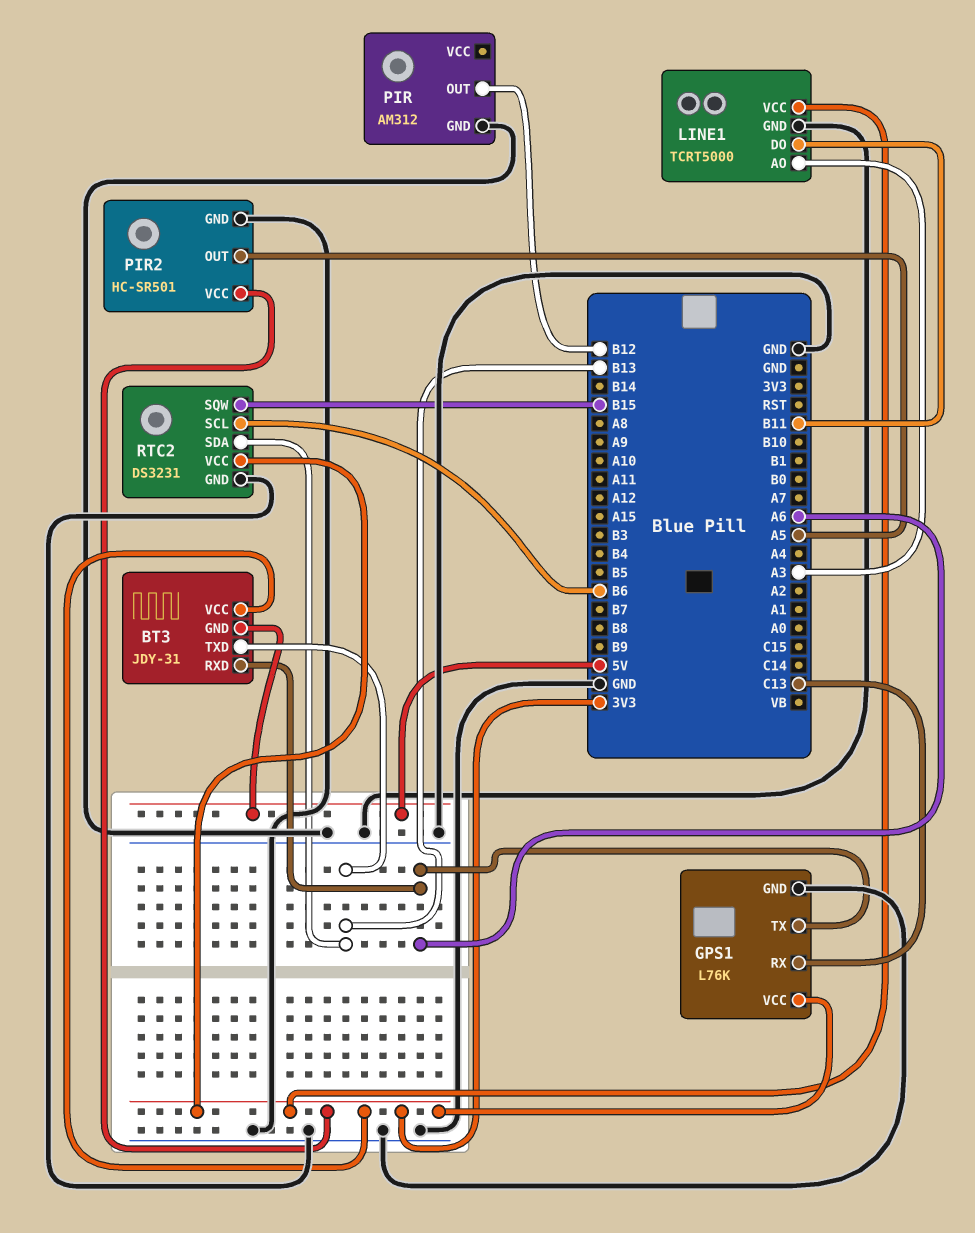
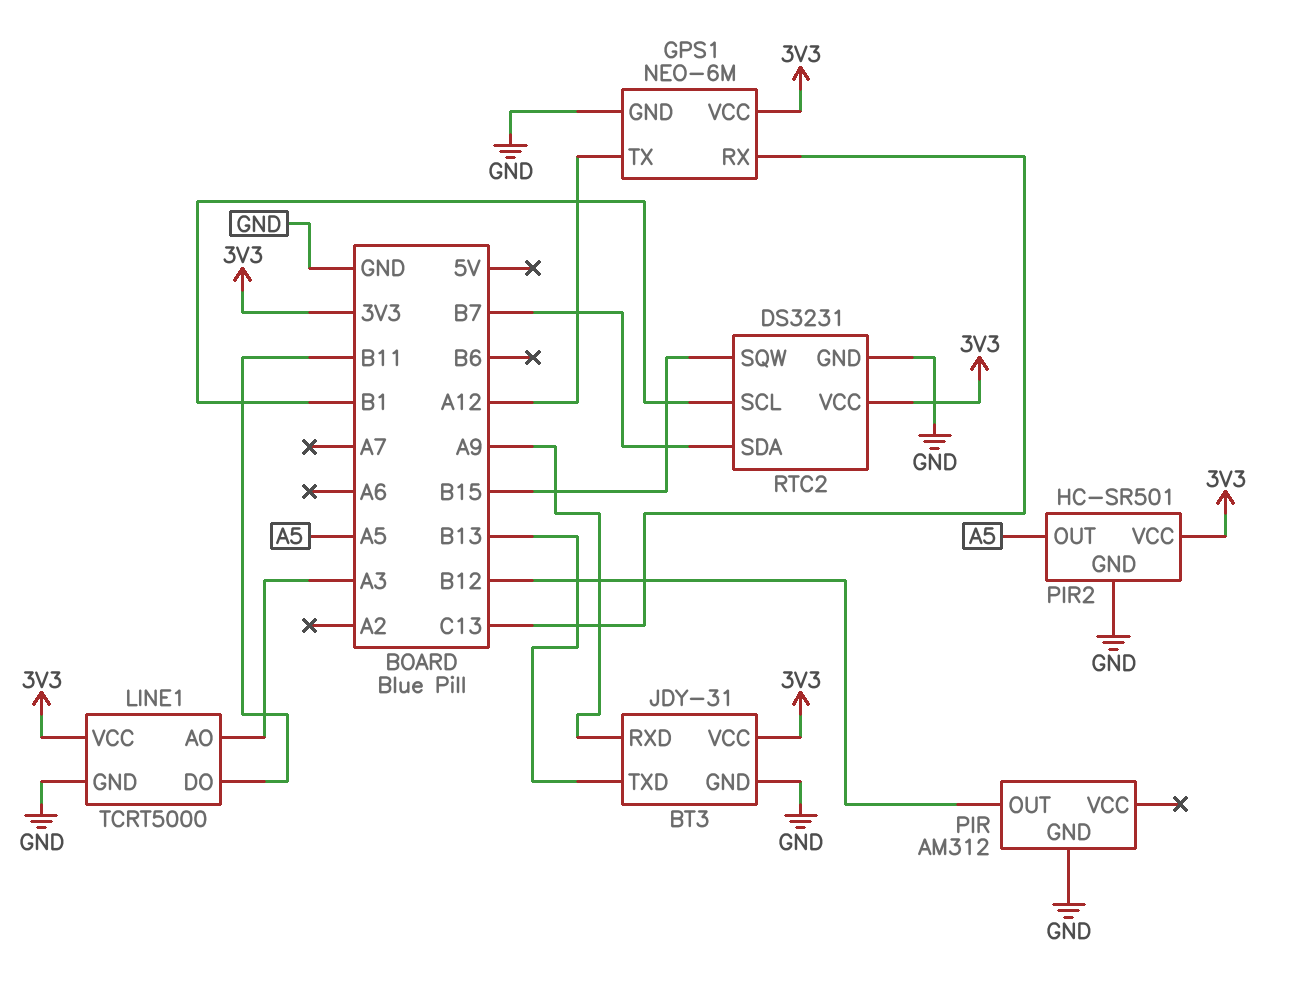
BT3 pin GND: 5V -> GND
BT3 pin RXD: A6 -> A9
GPS1: L76K -> NEO-6M
GPS1 pin TX: A6 -> A12
RTC2 pin SCL: B6 -> B1
RTC2 pin SDA: B13 -> B7

